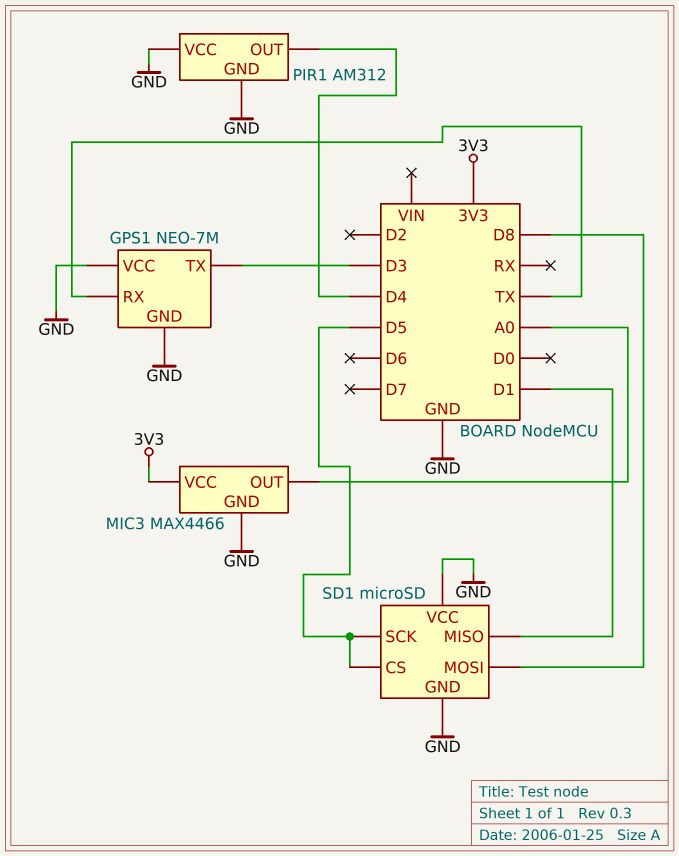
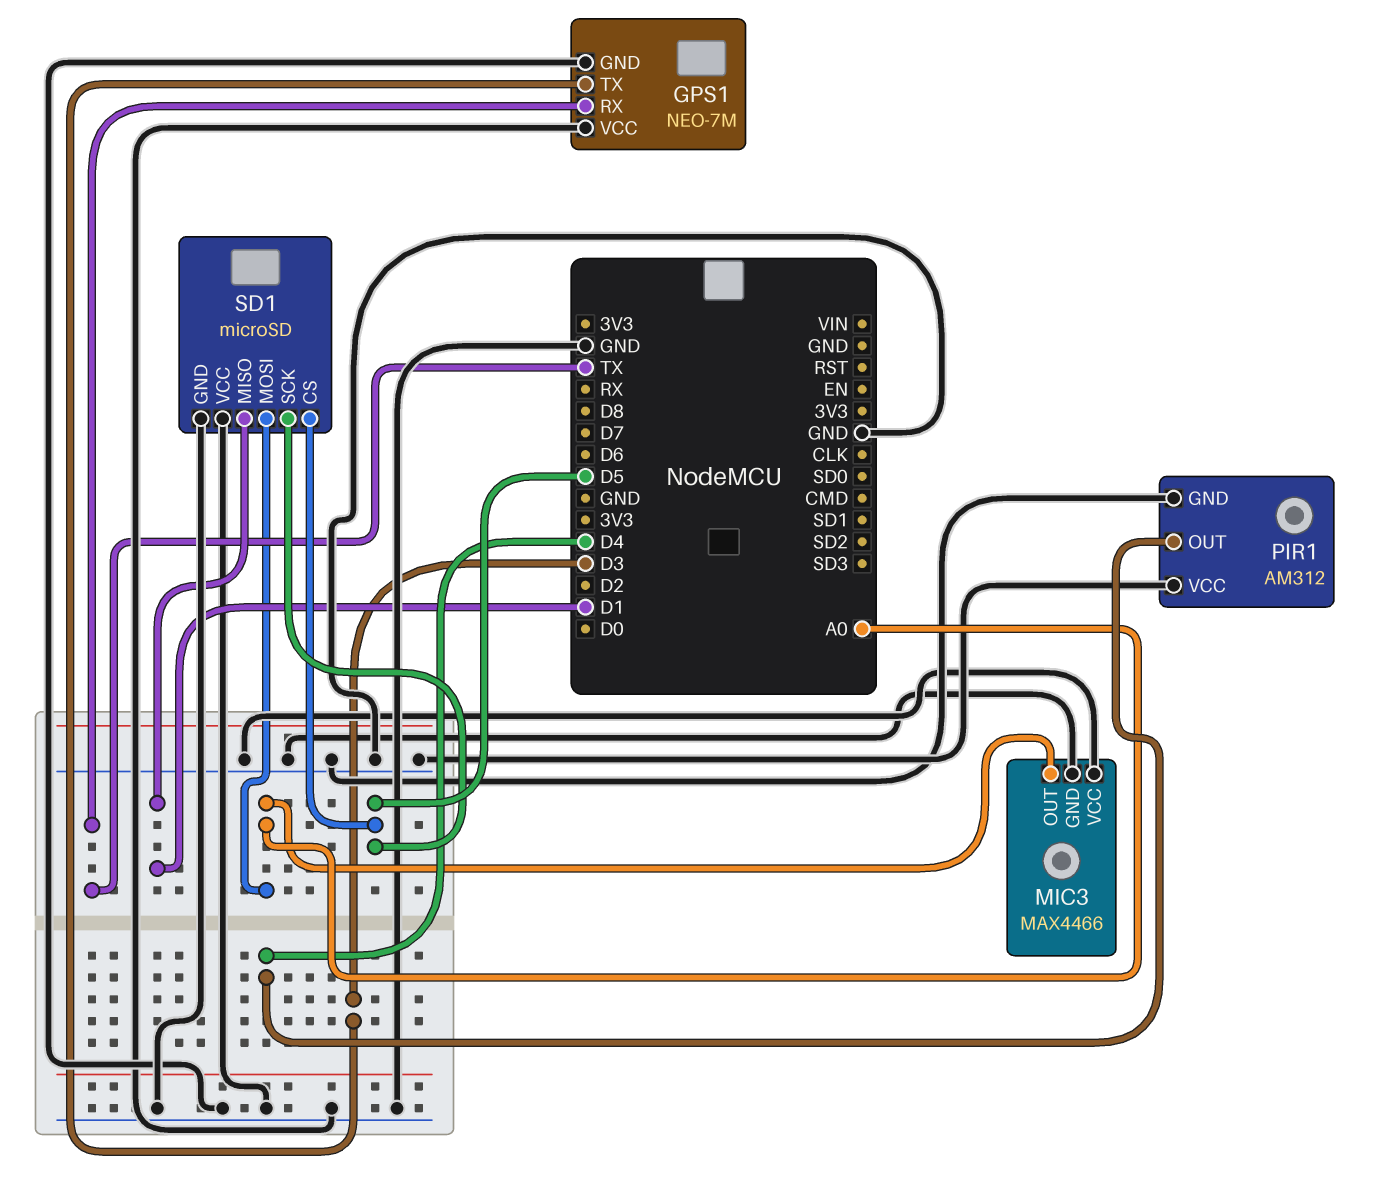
MIC3 pin VCC: 3V3 -> GND
SD1 pin MOSI: D8 -> A0

